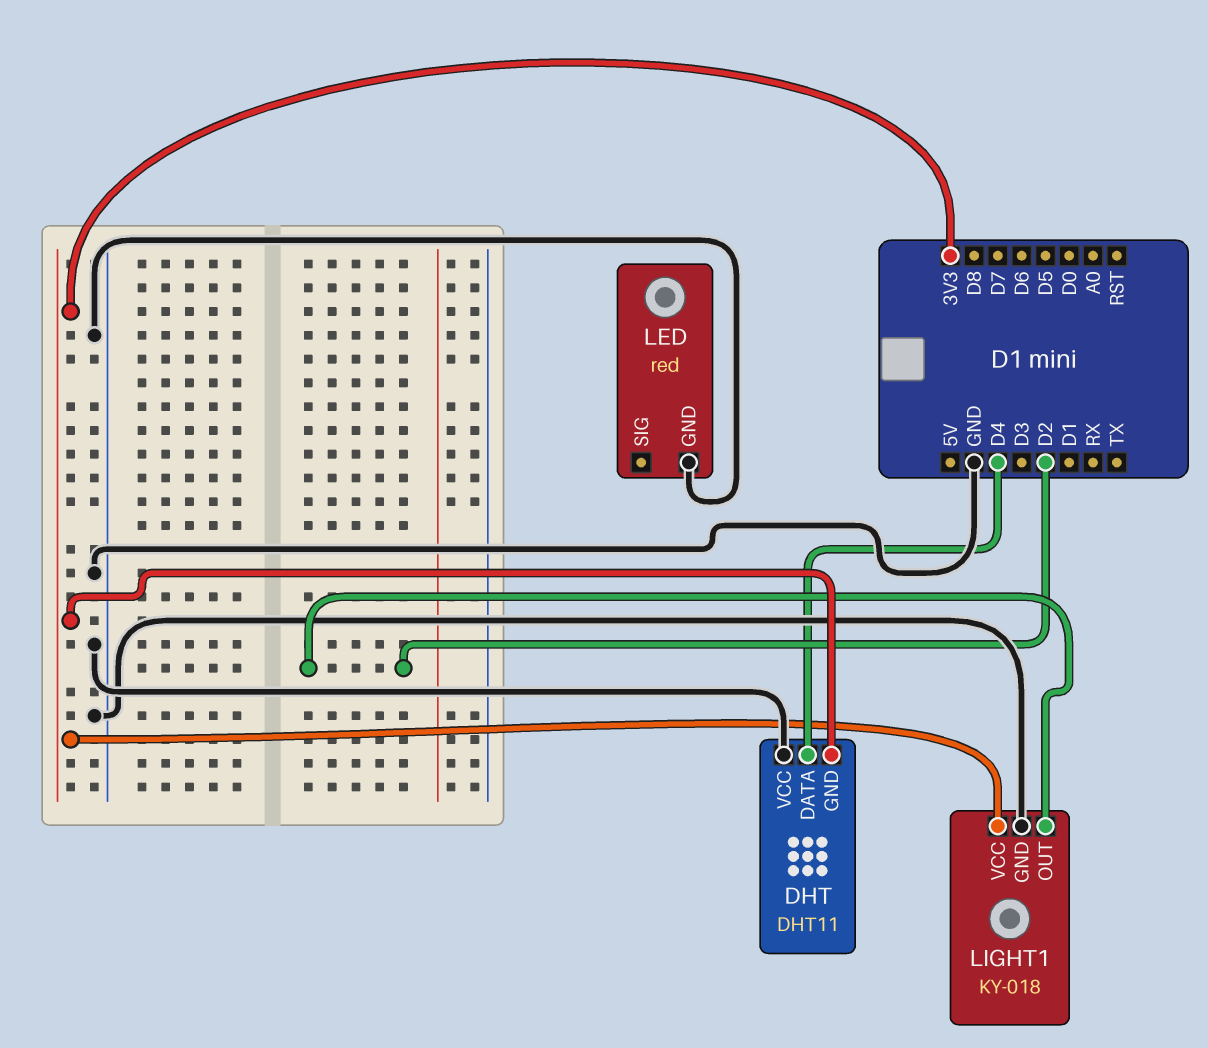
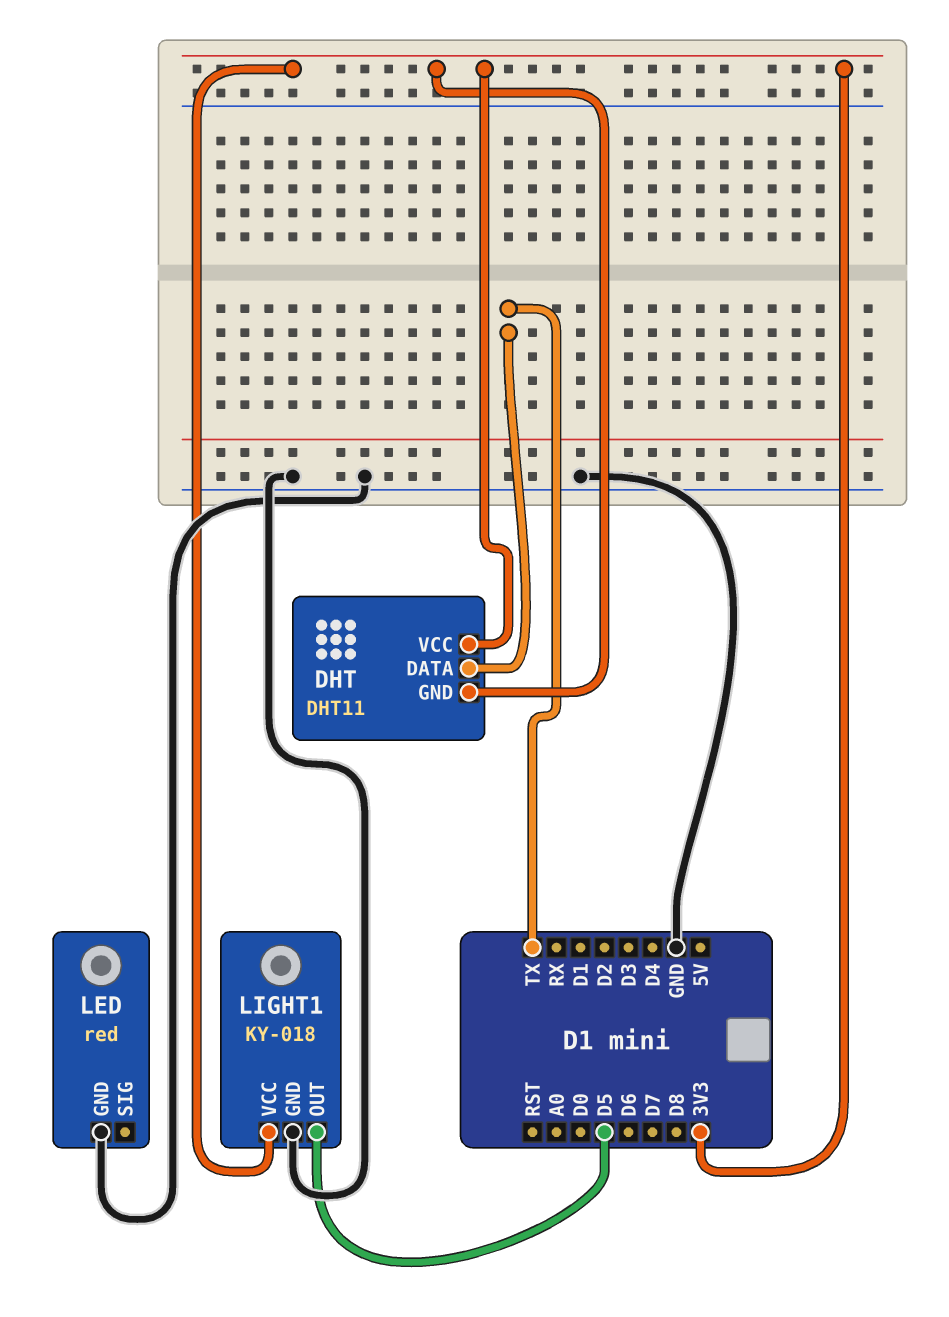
DHT pin DATA: D4 -> TX
DHT pin VCC: GND -> 3V3
LIGHT1 pin OUT: D2 -> D5

